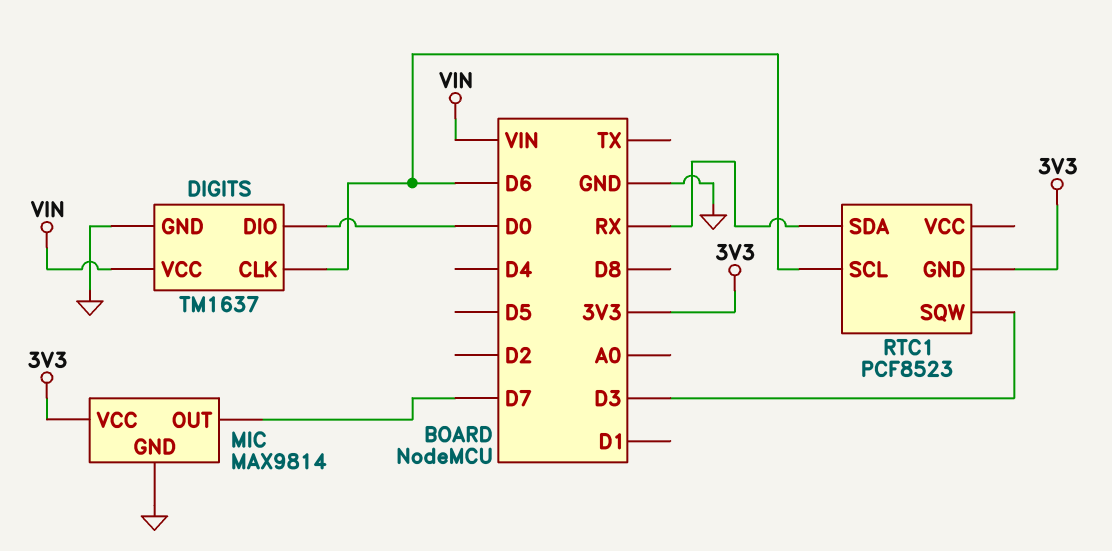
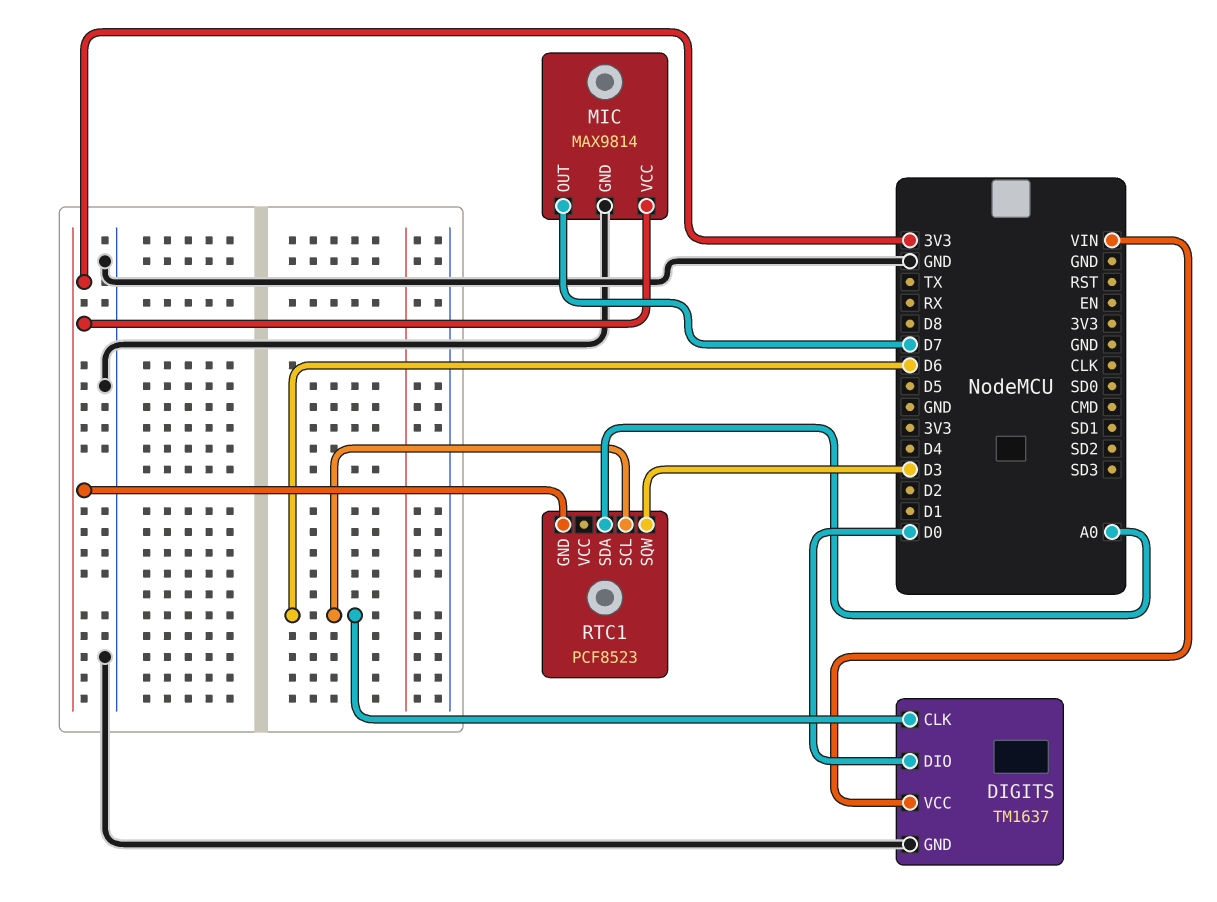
RTC1 pin SDA: RX -> A0

